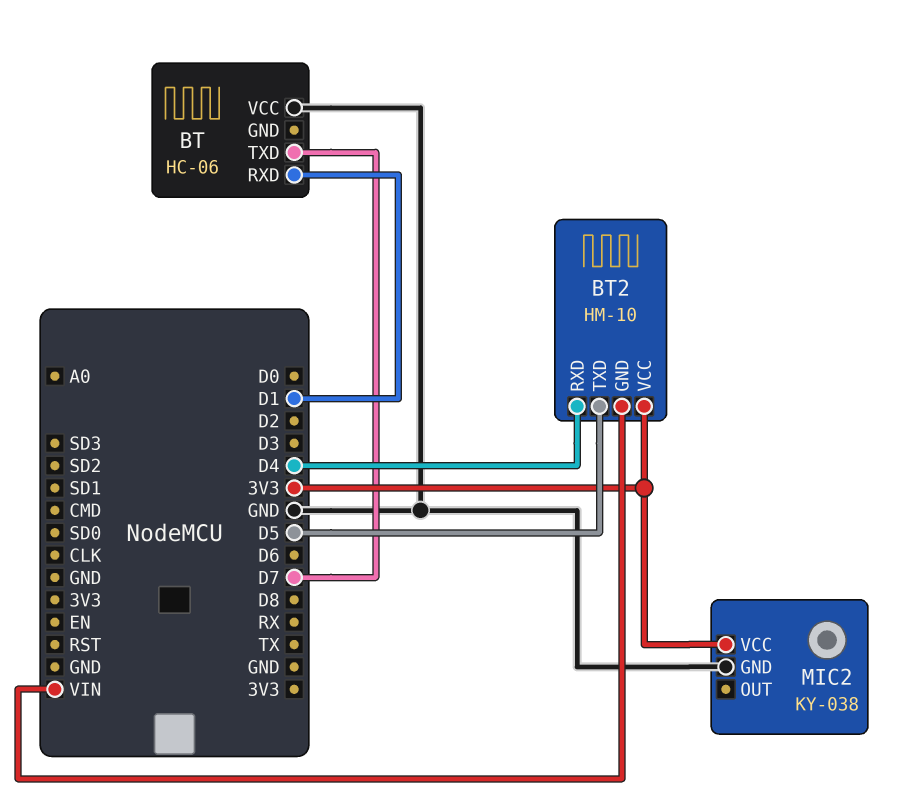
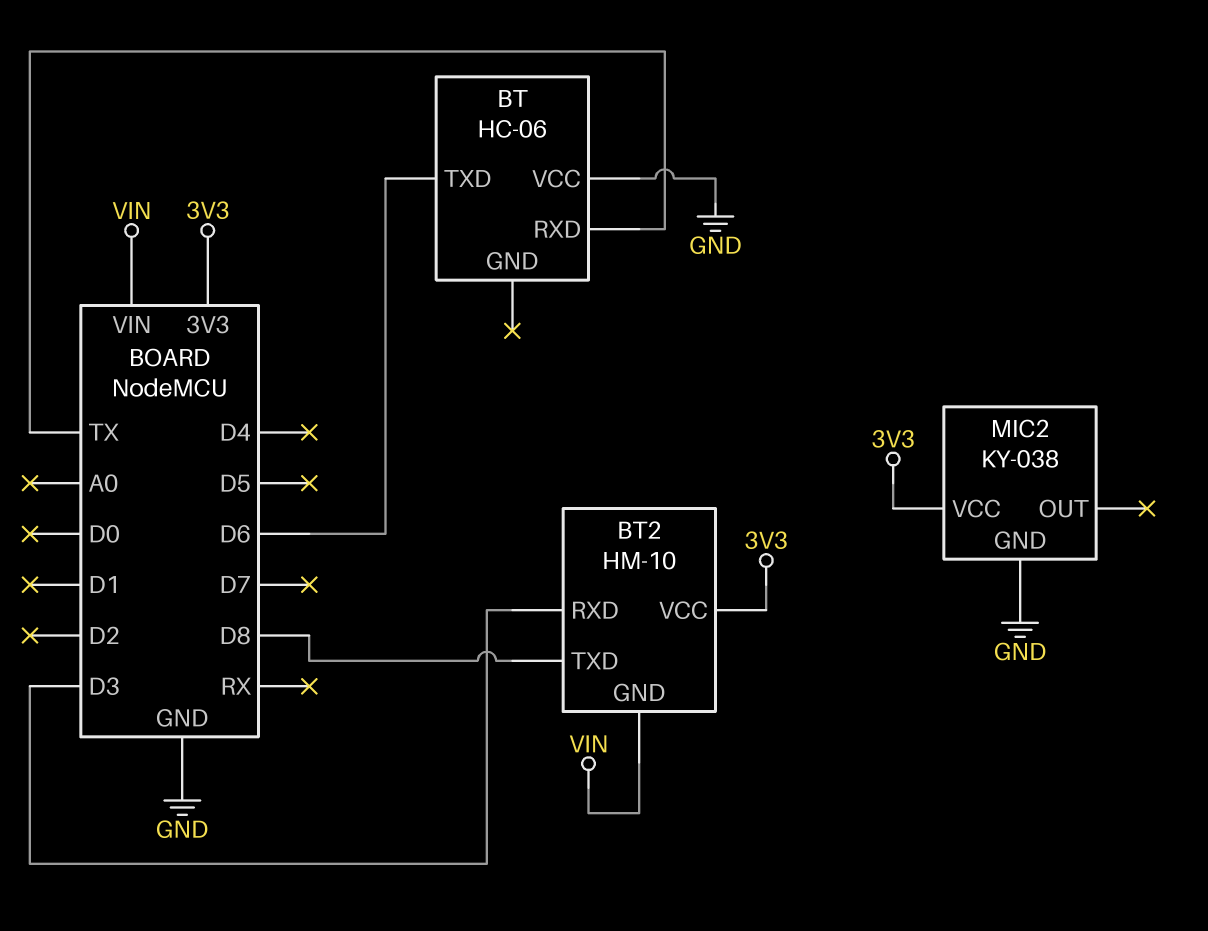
BT pin RXD: D1 -> TX
BT pin TXD: D7 -> D6
BT2 pin RXD: D4 -> D3
BT2 pin TXD: D5 -> D8

